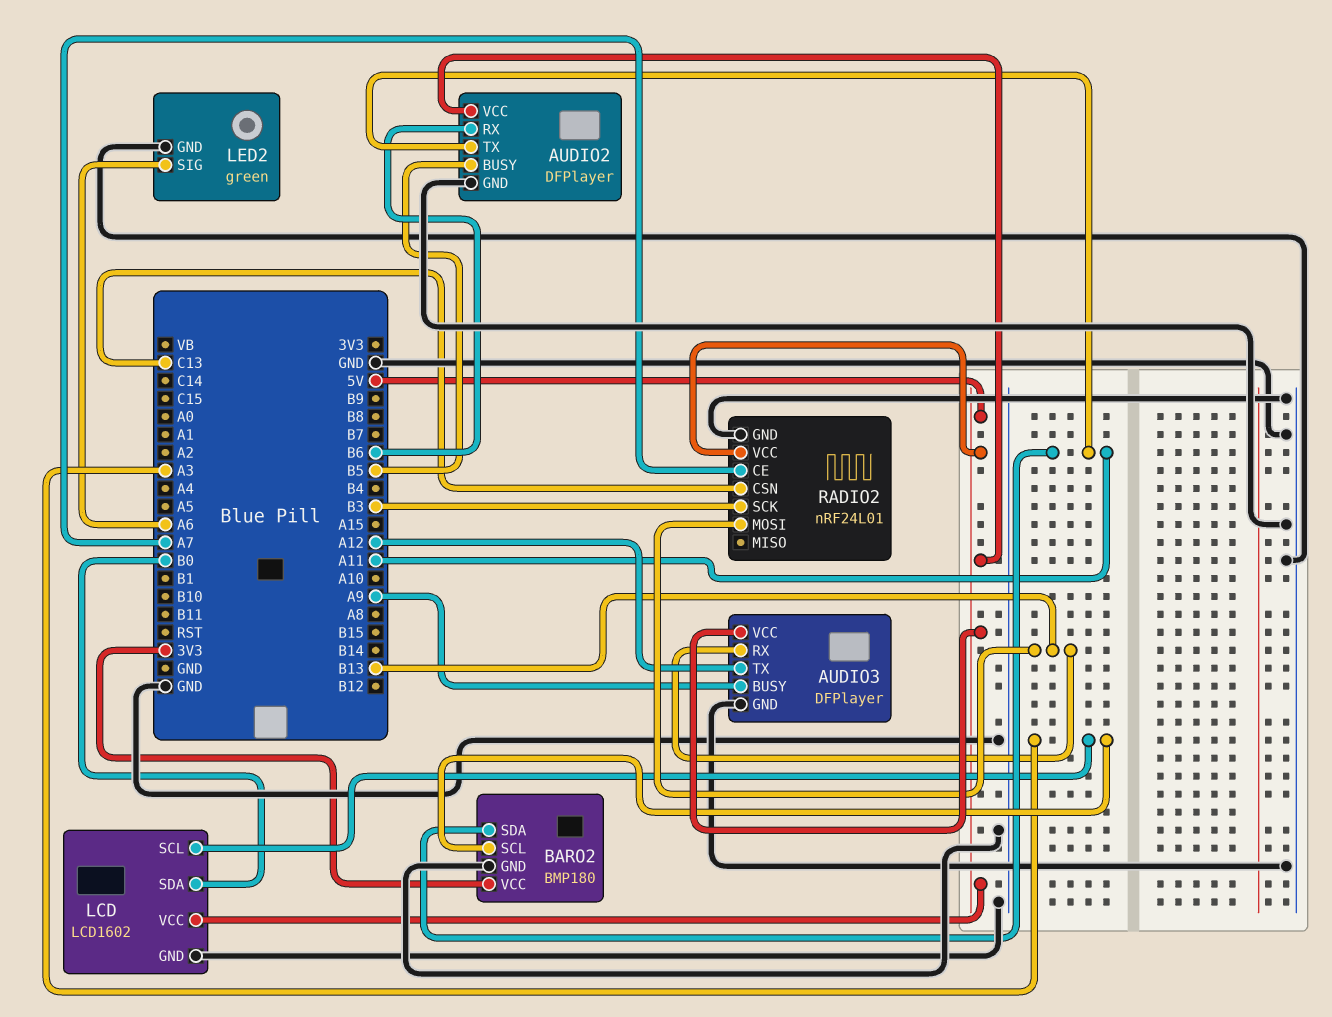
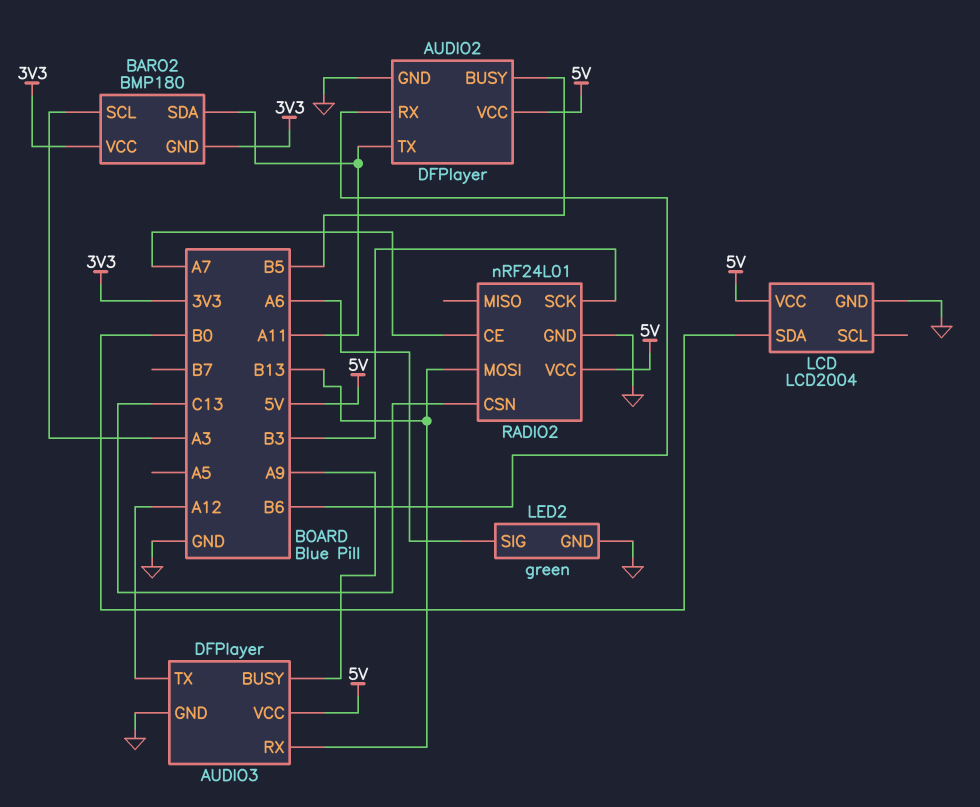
BARO2 pin GND: GND -> 3V3
LCD: LCD1602 -> LCD2004
LCD pin SCL: A3 -> none

